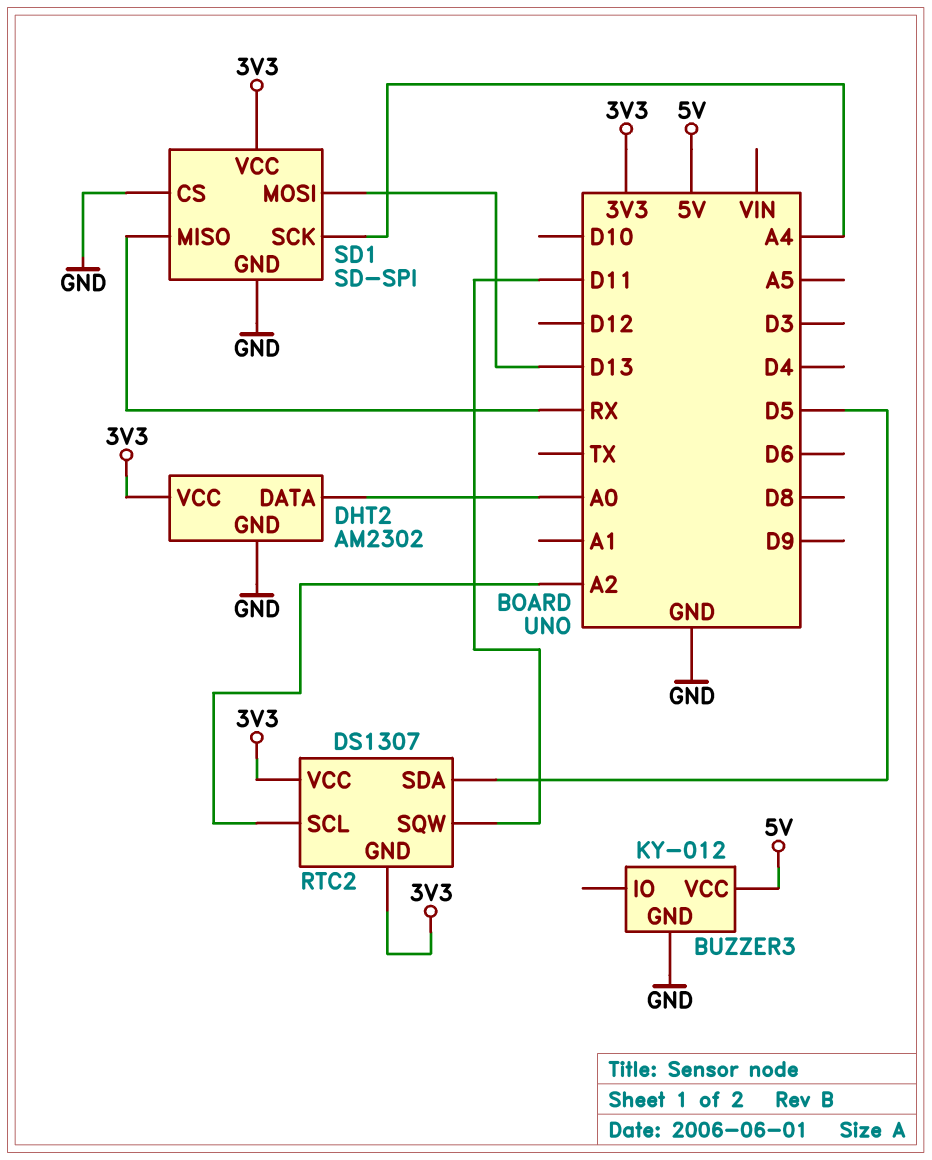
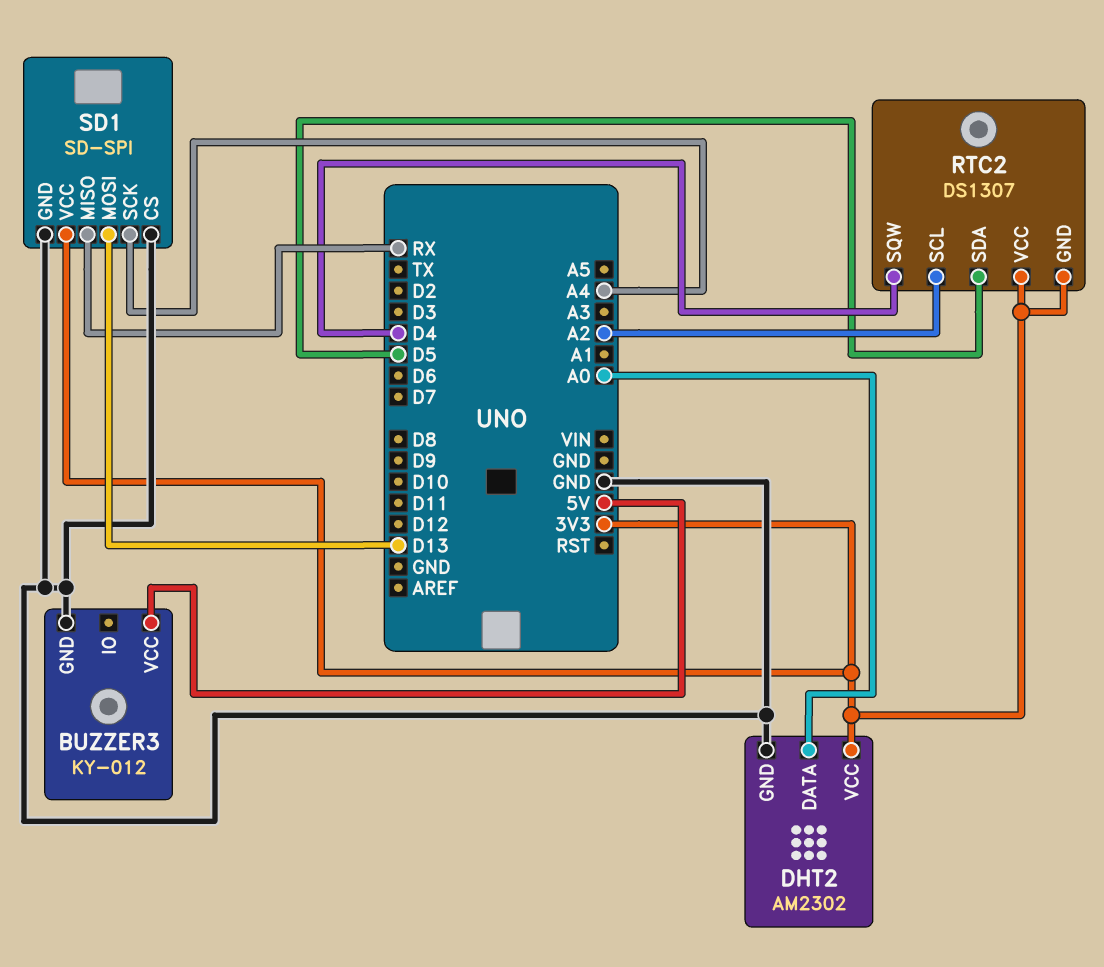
RTC2 pin SQW: D11 -> D4

